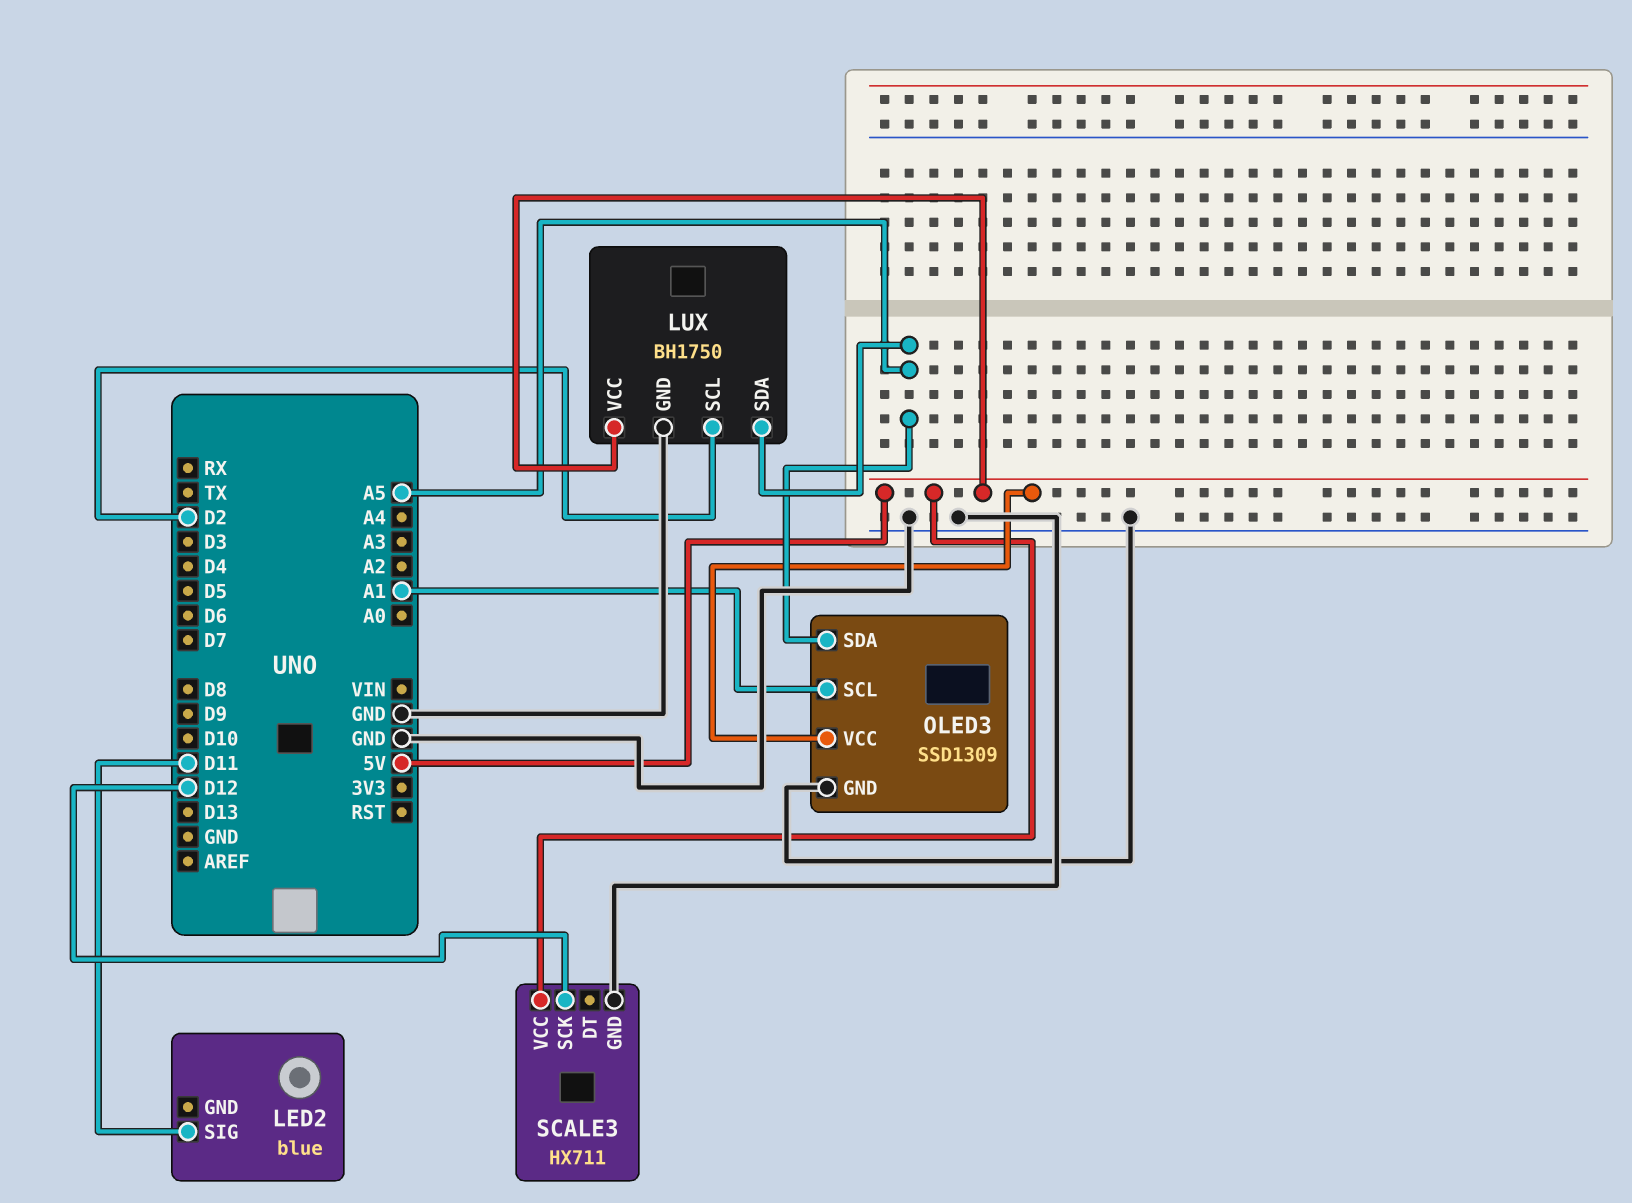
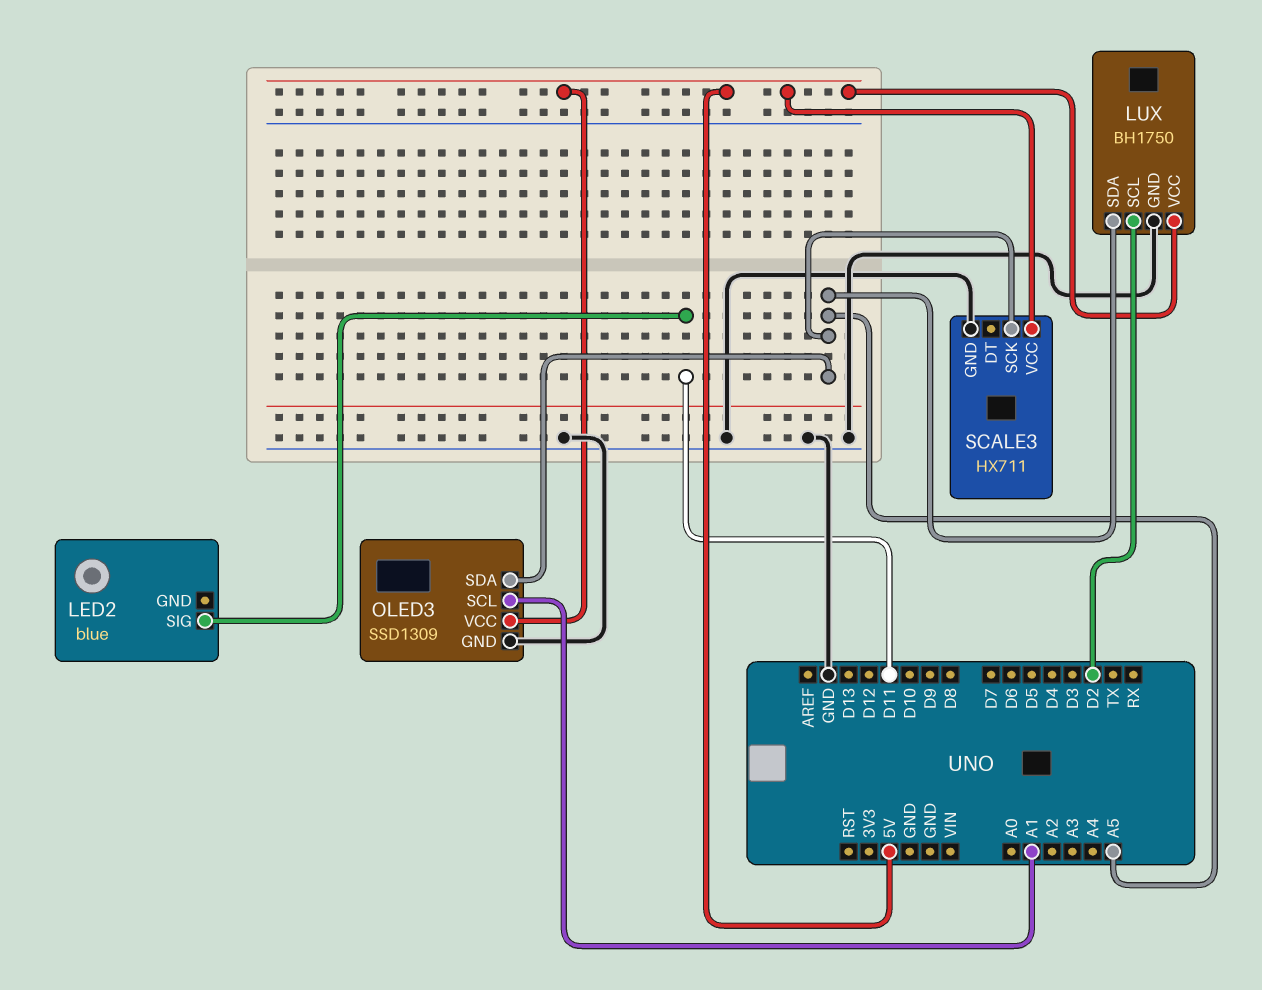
SCALE3 pin SCK: D12 -> A5

